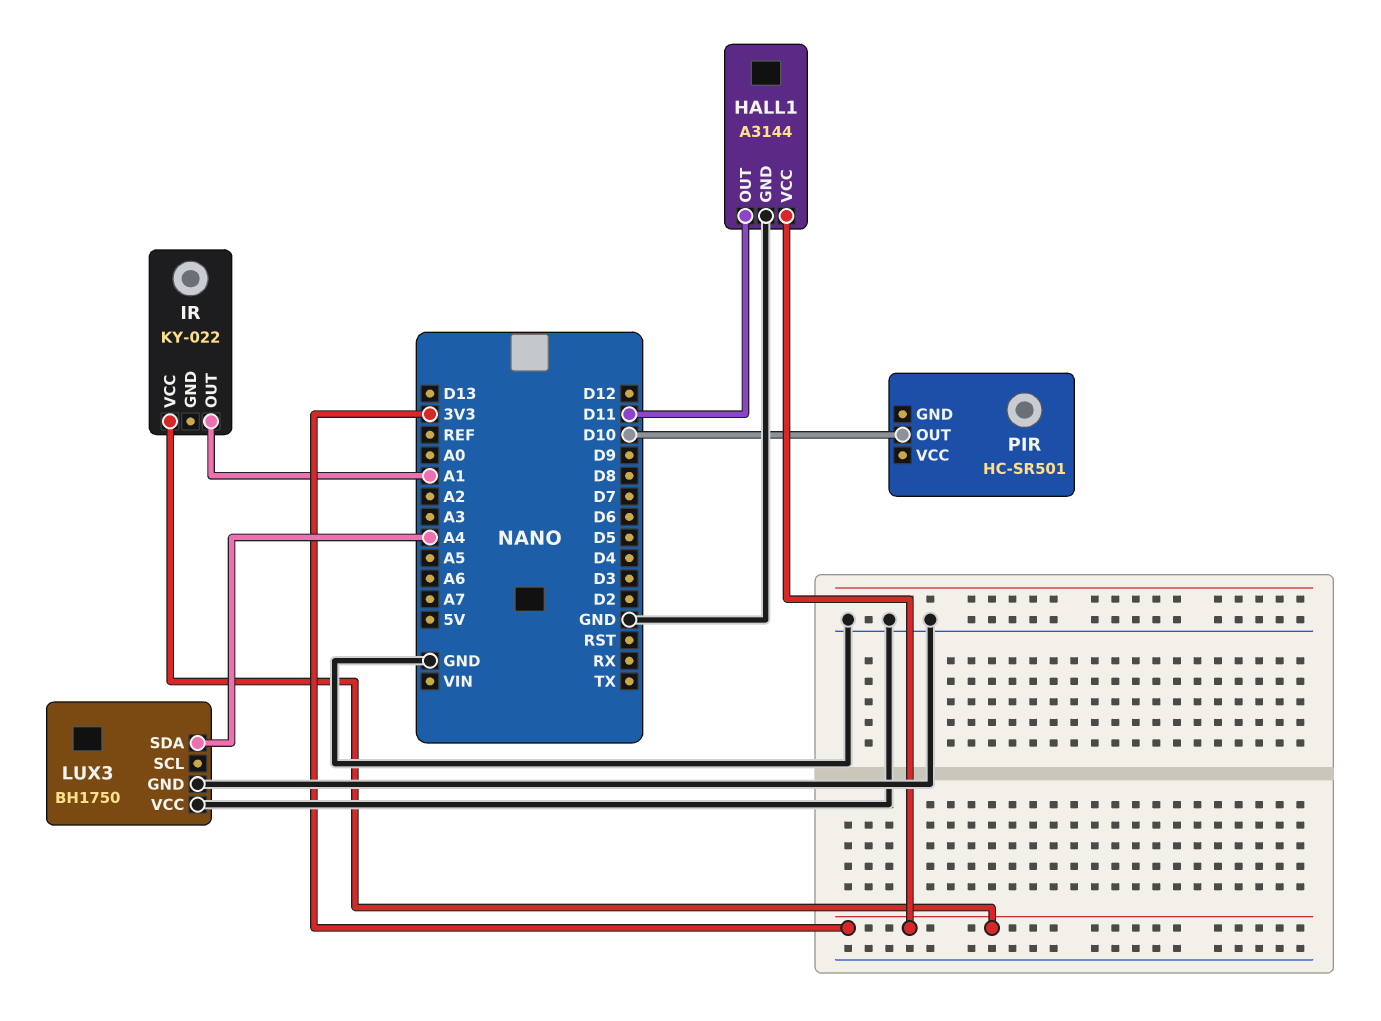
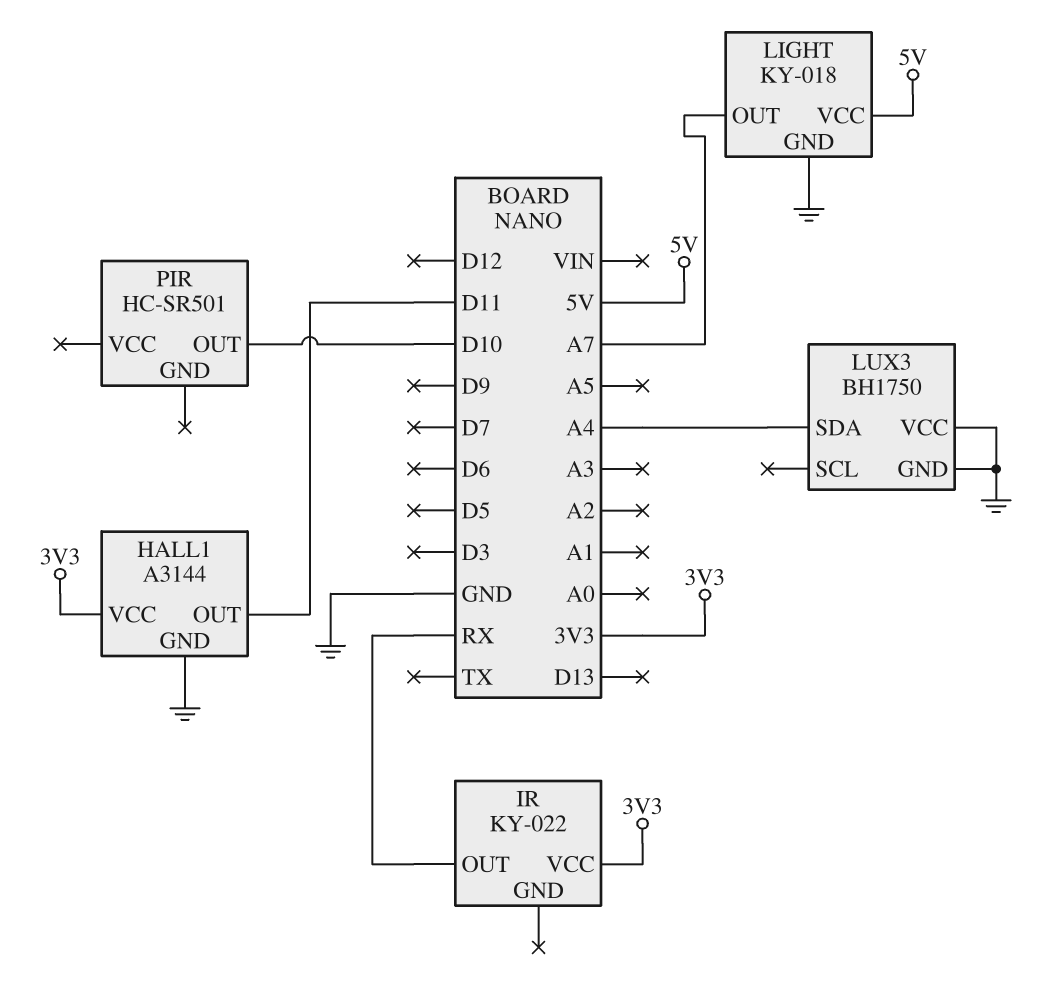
IR pin OUT: A1 -> RX
LIGHT: none -> KY-018
LIGHT pin GND: none -> GND
LIGHT pin OUT: none -> A7
LIGHT pin VCC: none -> 5V

